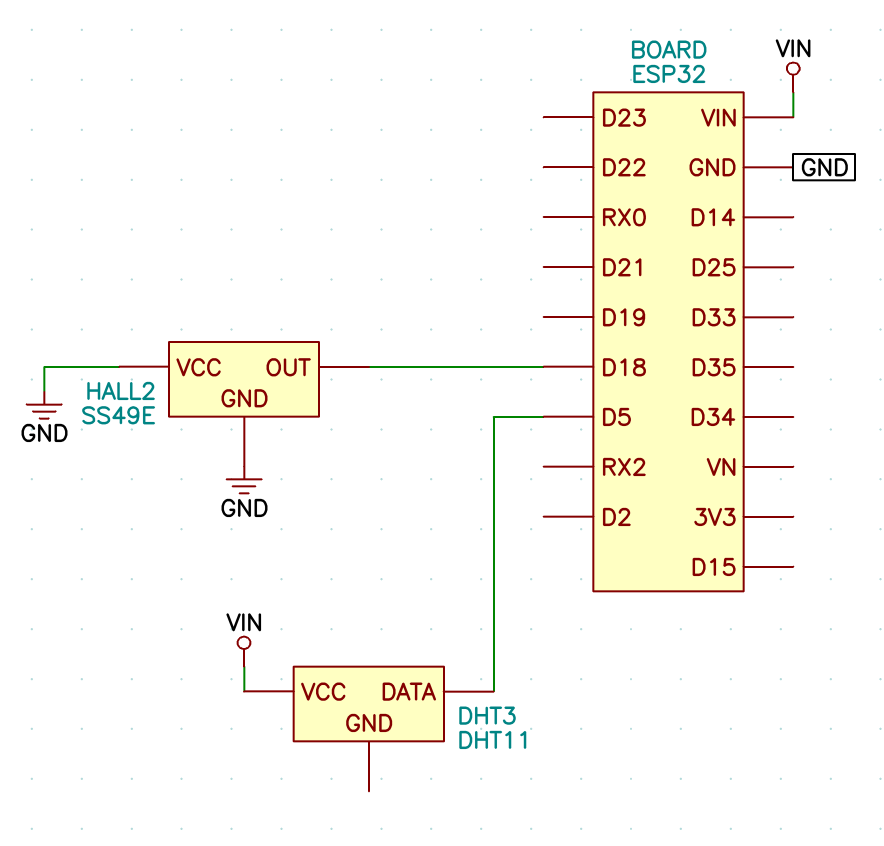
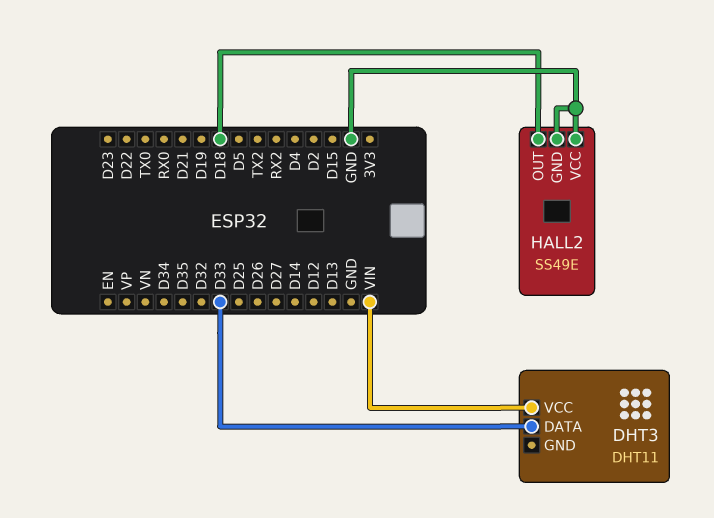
DHT3 pin DATA: D5 -> D33

